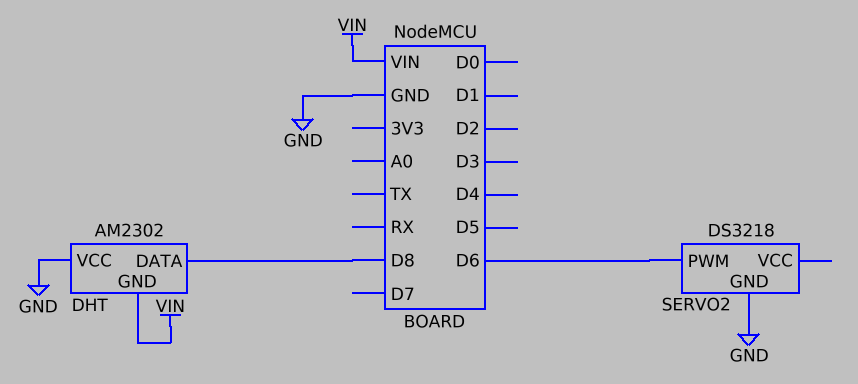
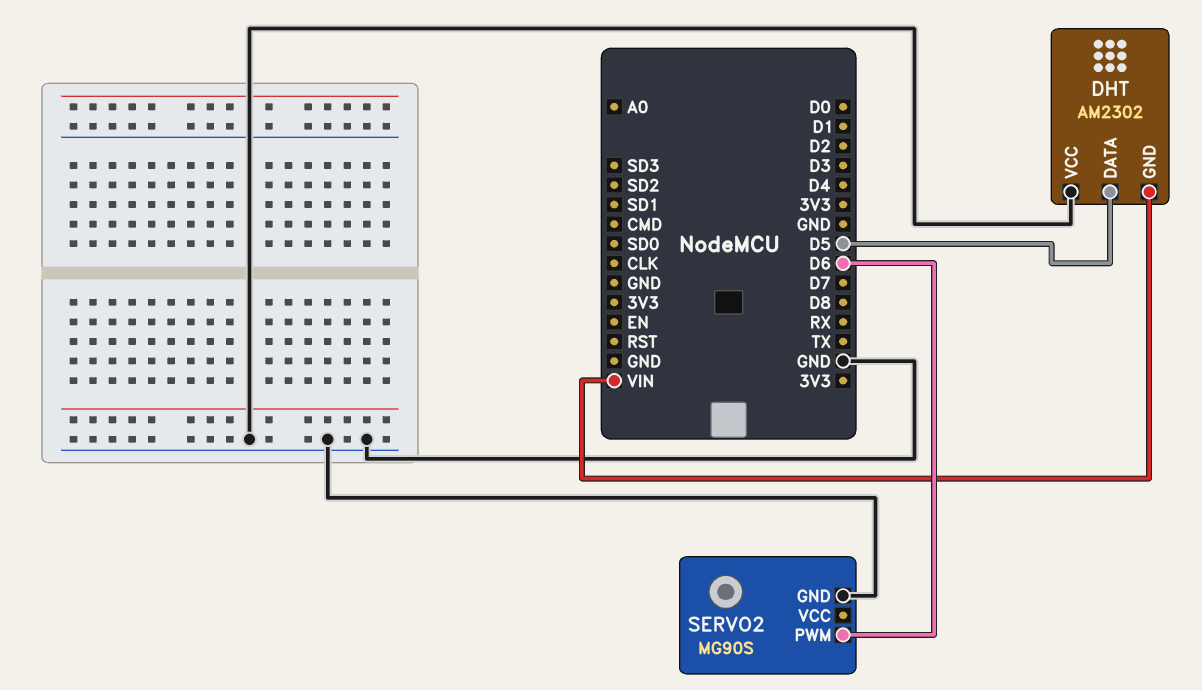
DHT pin DATA: D8 -> D5
SERVO2: DS3218 -> MG90S

